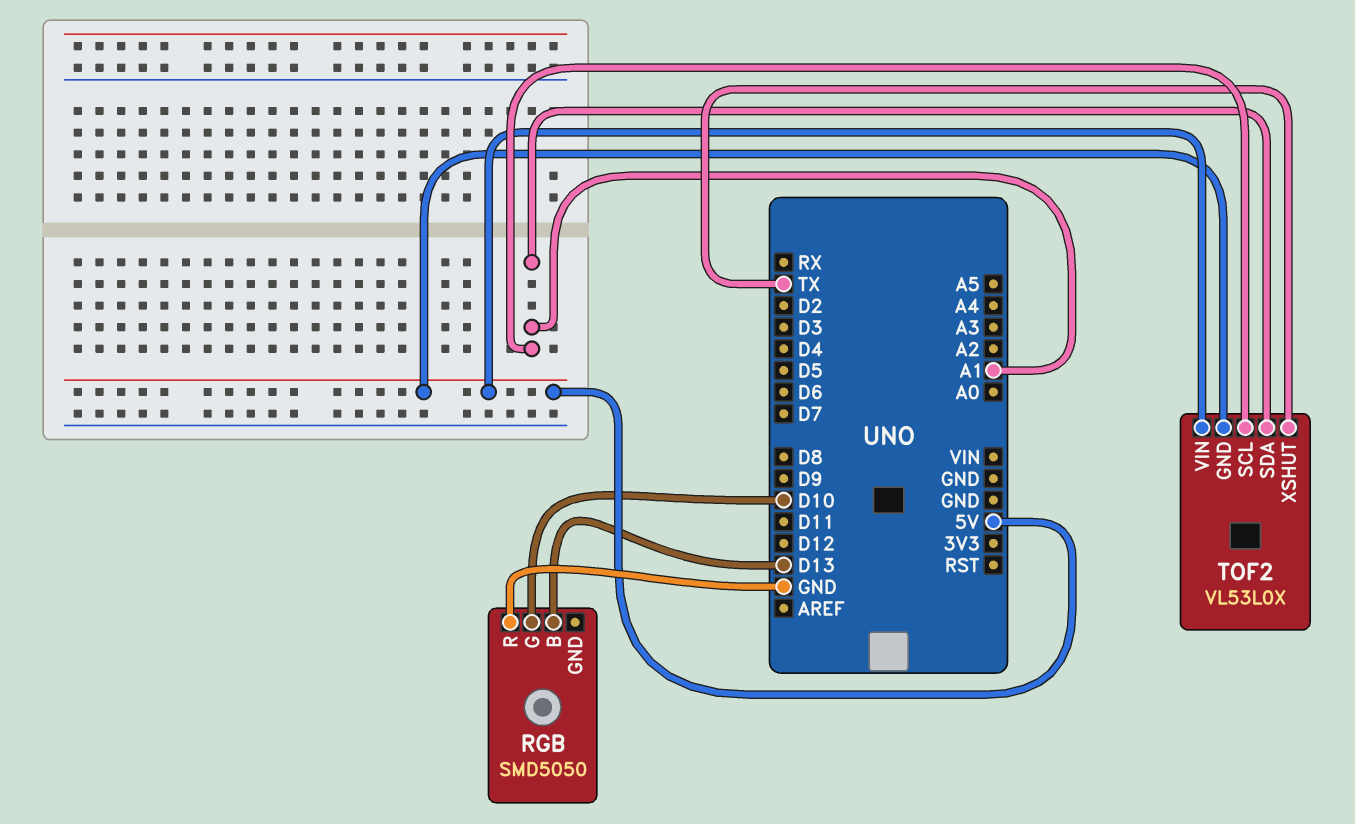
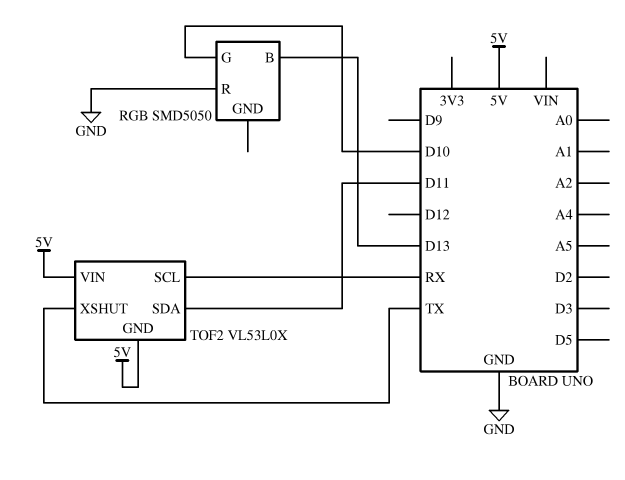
TOF2 pin SCL: A1 -> RX
TOF2 pin SDA: A1 -> D11

